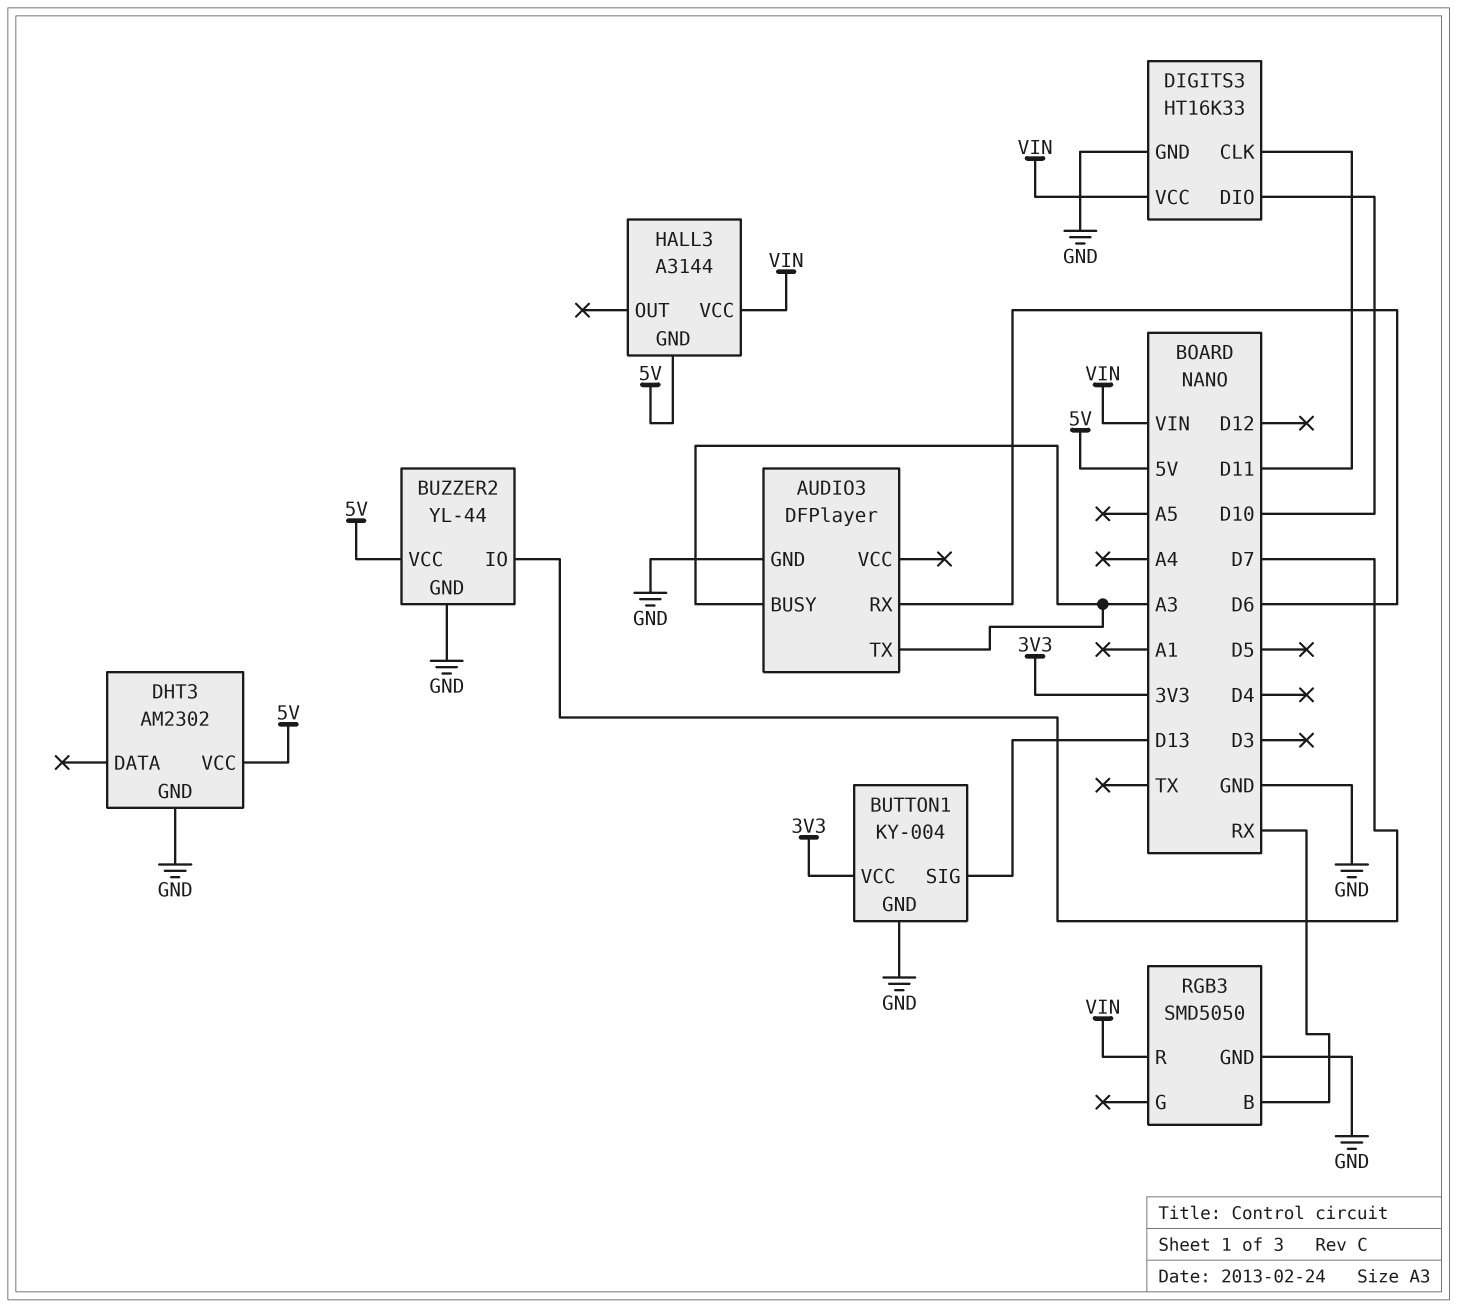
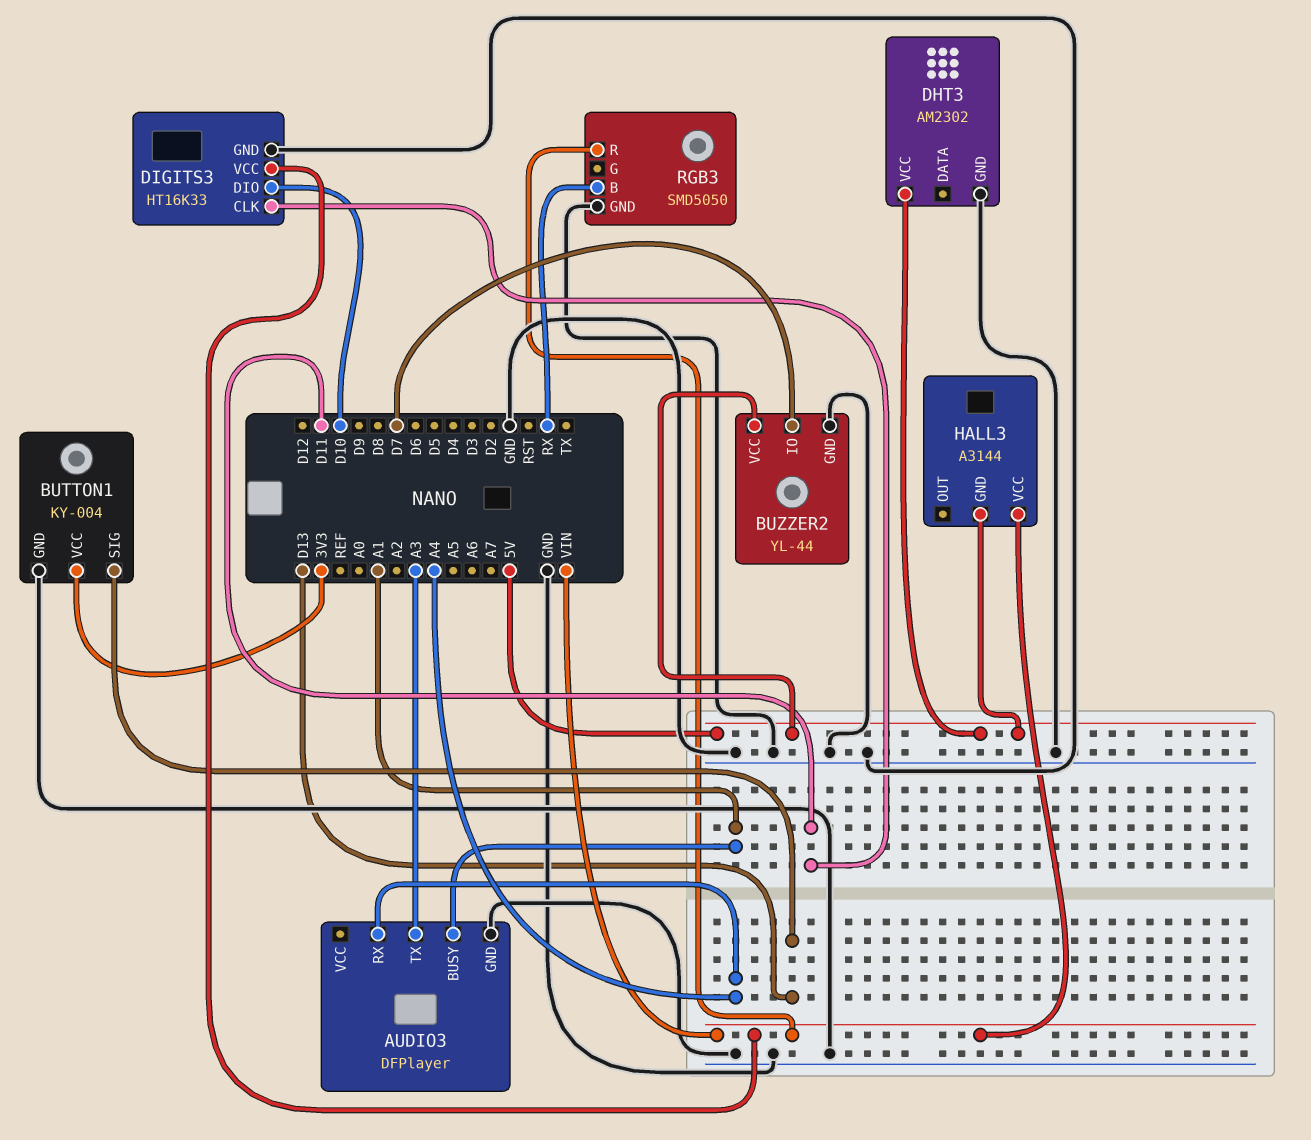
AUDIO3 pin BUSY: A3 -> A1
AUDIO3 pin RX: D6 -> A4

